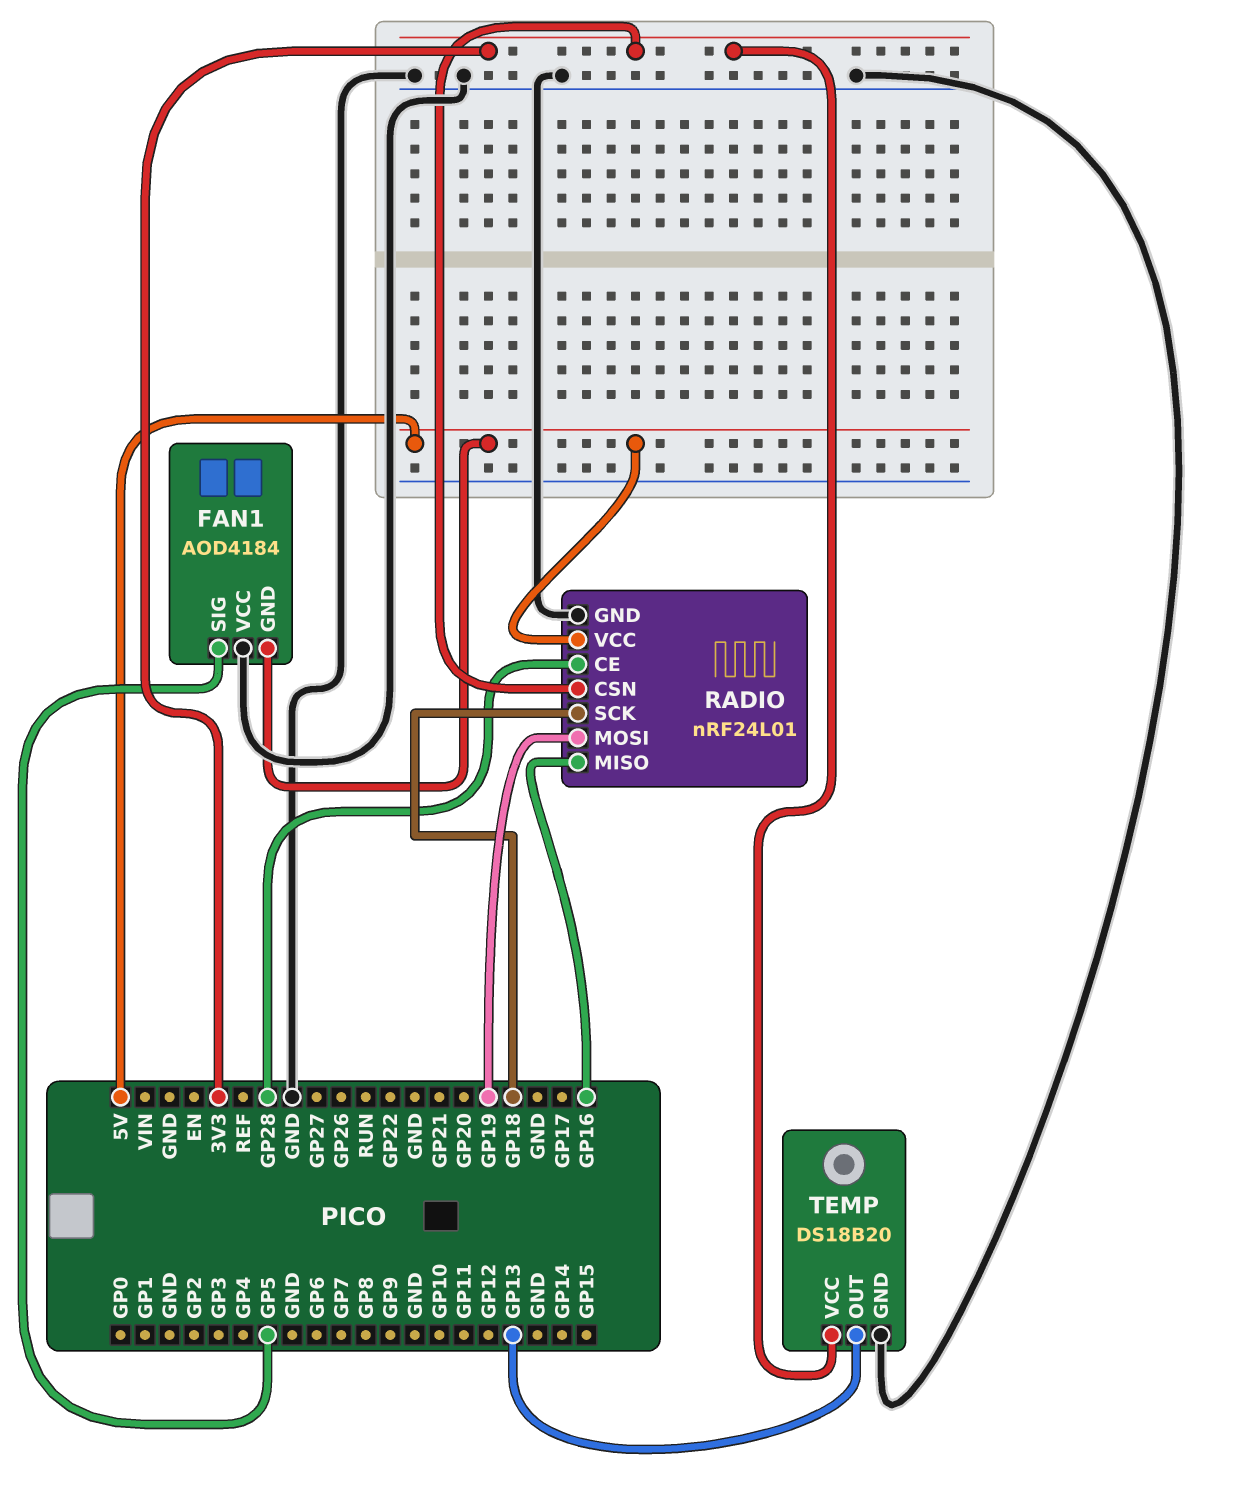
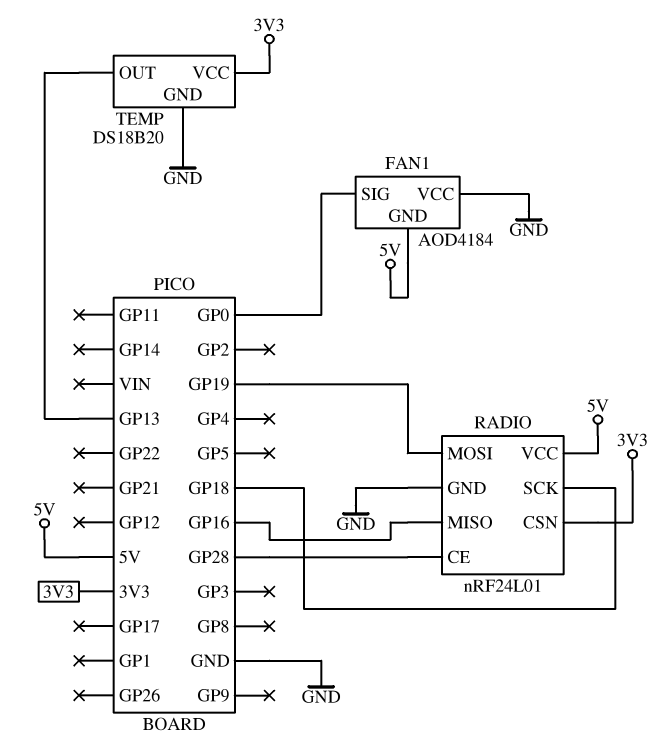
FAN1 pin SIG: GP5 -> GP0

